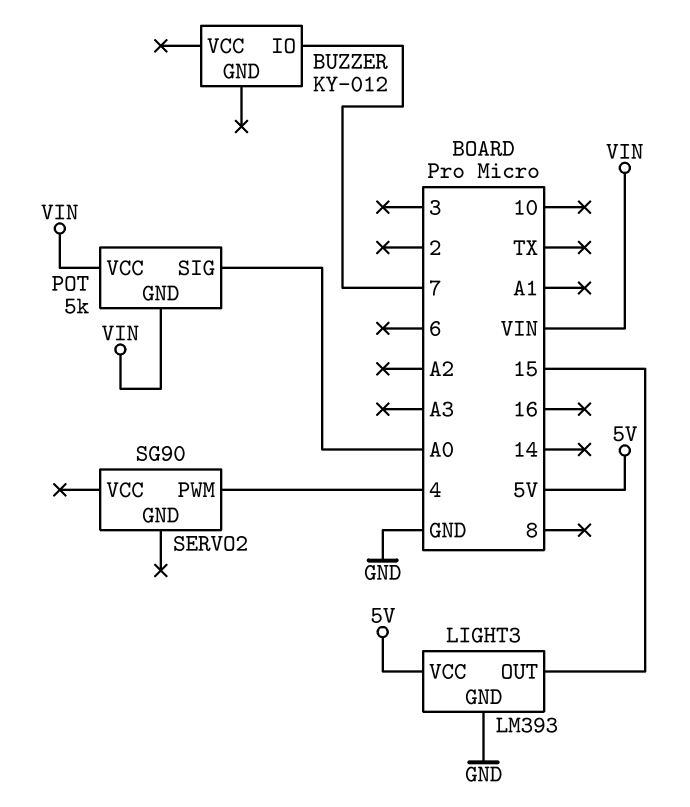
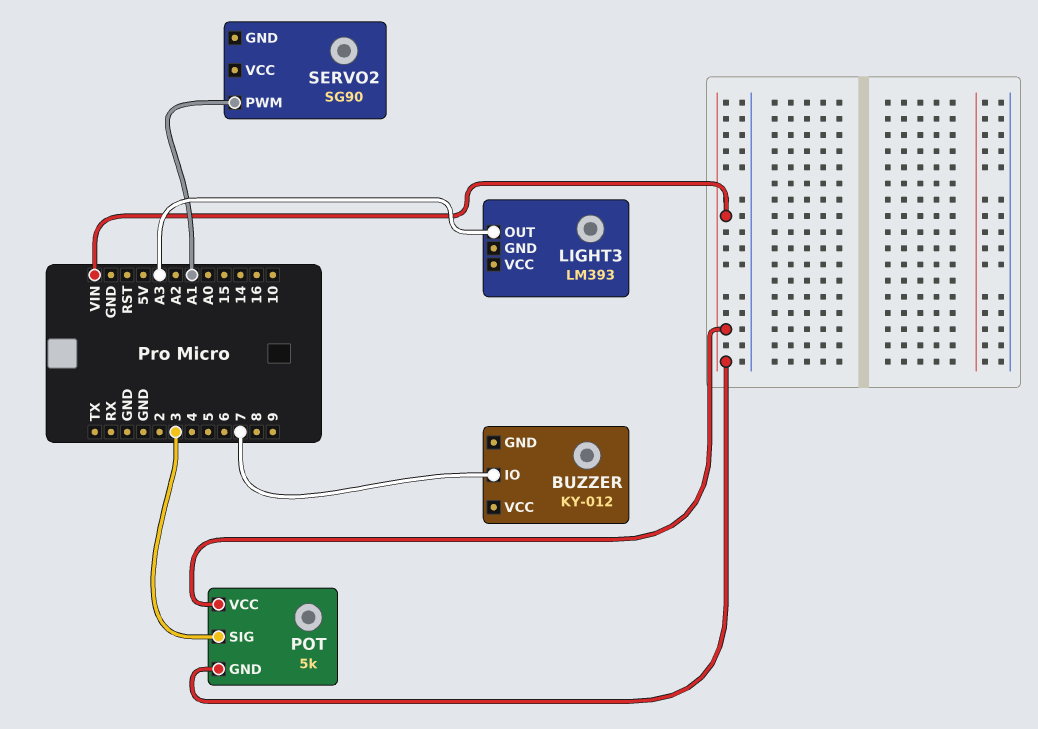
LIGHT3 pin GND: GND -> none
LIGHT3 pin OUT: 15 -> A3
LIGHT3 pin VCC: 5V -> none
POT pin SIG: A0 -> 3
SERVO2 pin PWM: 4 -> A1

